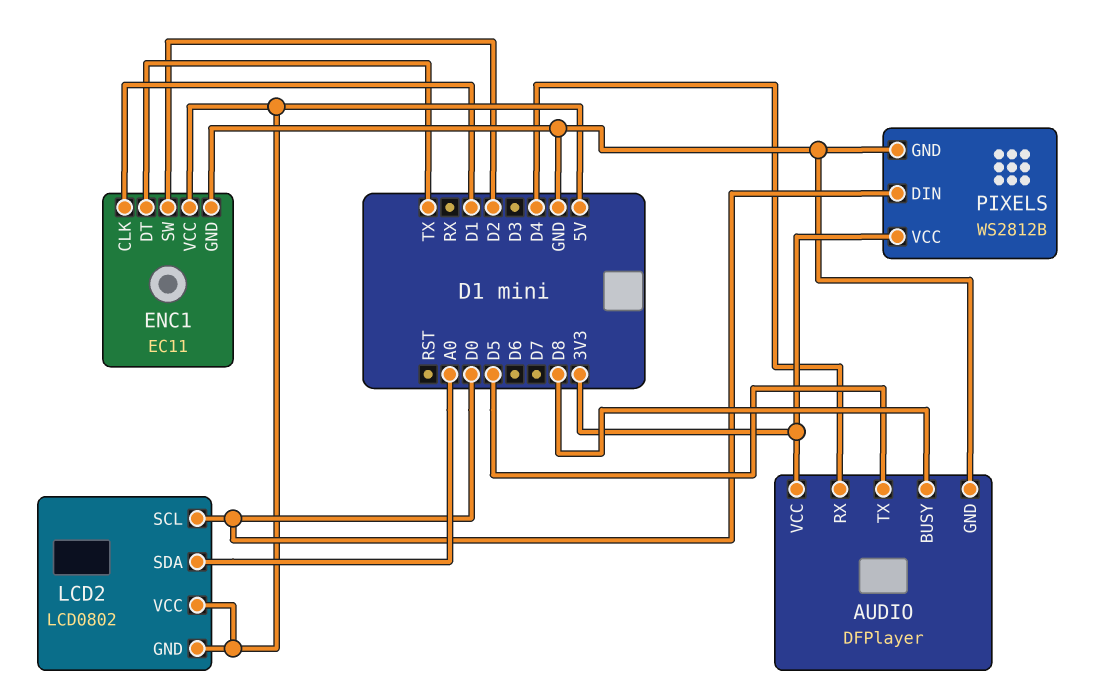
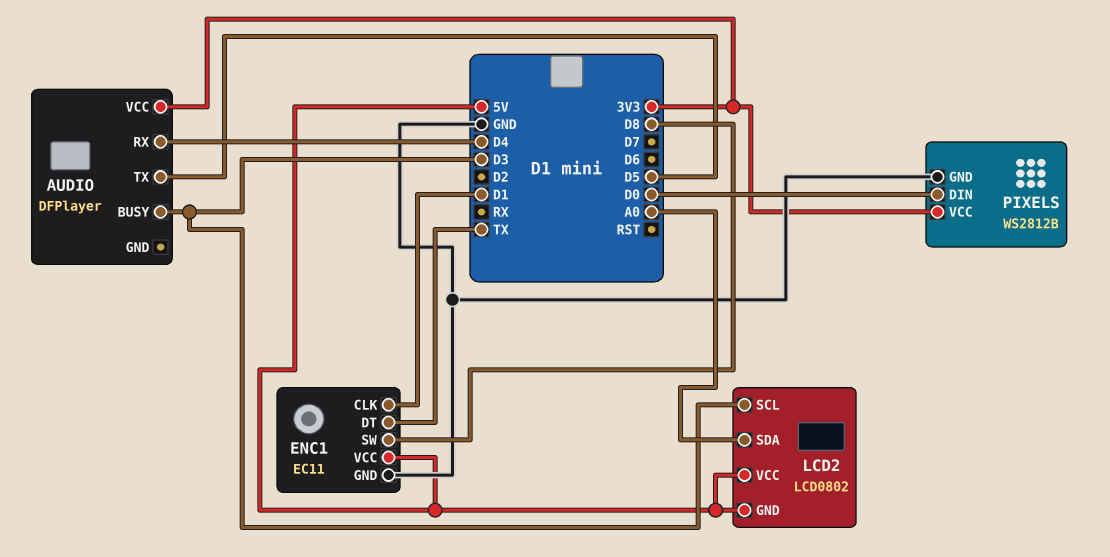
AUDIO pin BUSY: D8 -> D3
AUDIO pin GND: GND -> none
ENC1 pin SW: D2 -> D8
LCD2 pin SCL: D0 -> D3

